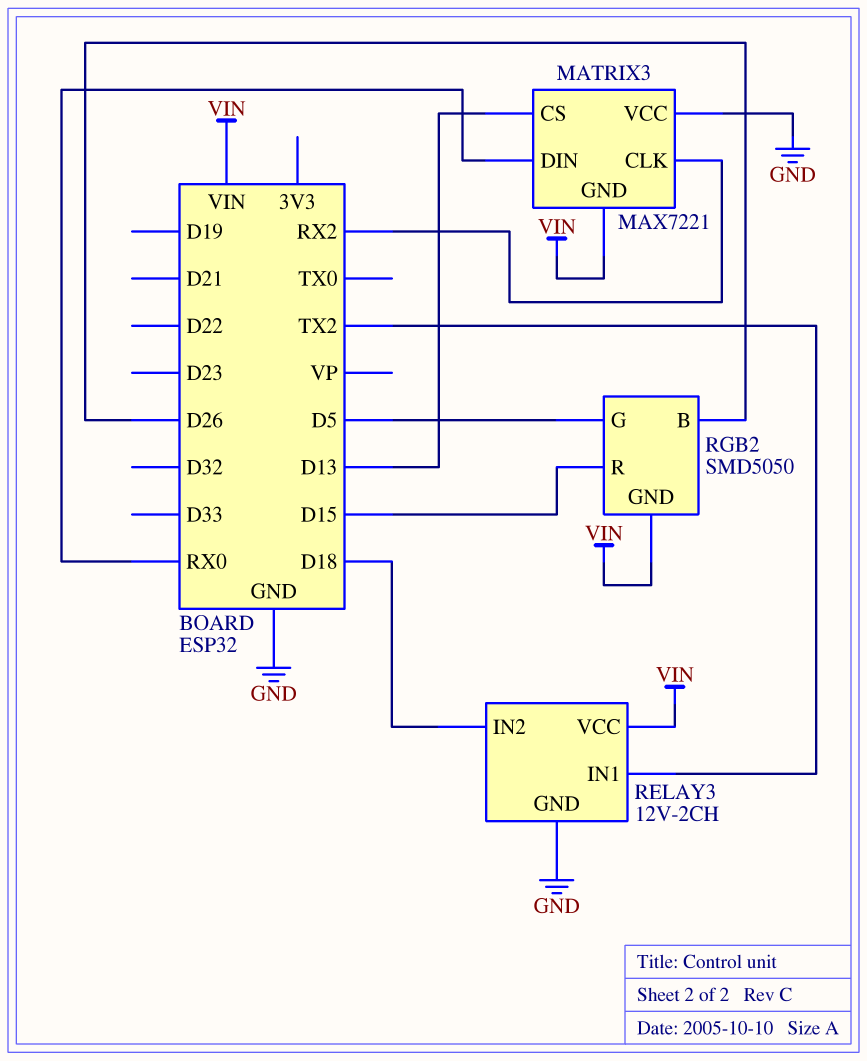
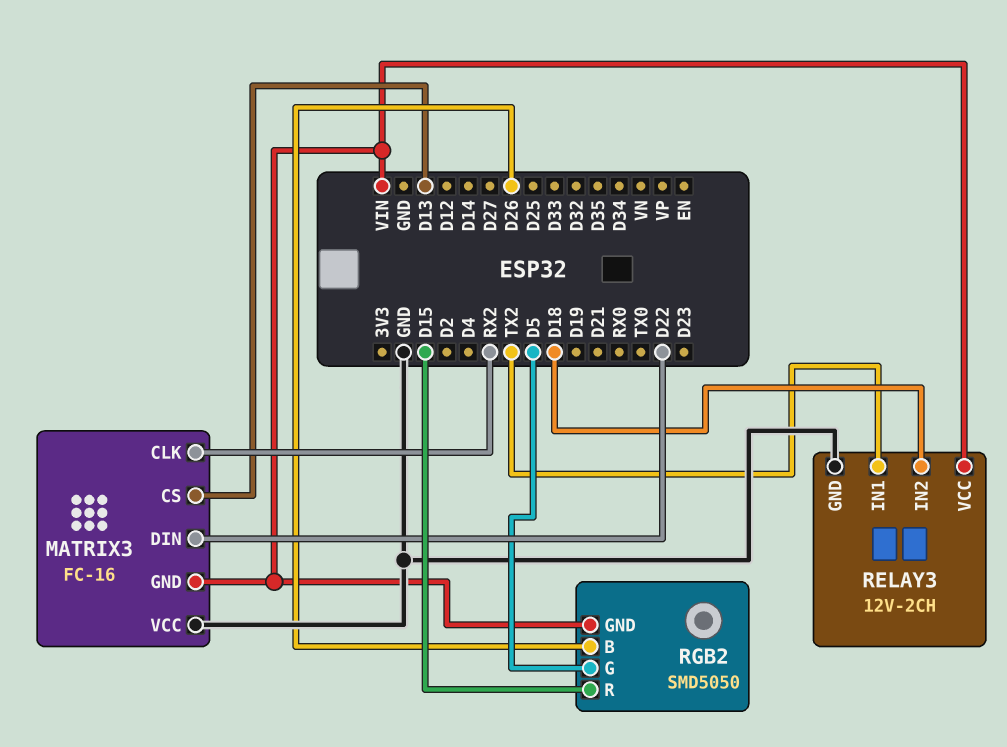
MATRIX3: MAX7221 -> FC-16
MATRIX3 pin DIN: RX0 -> D22

